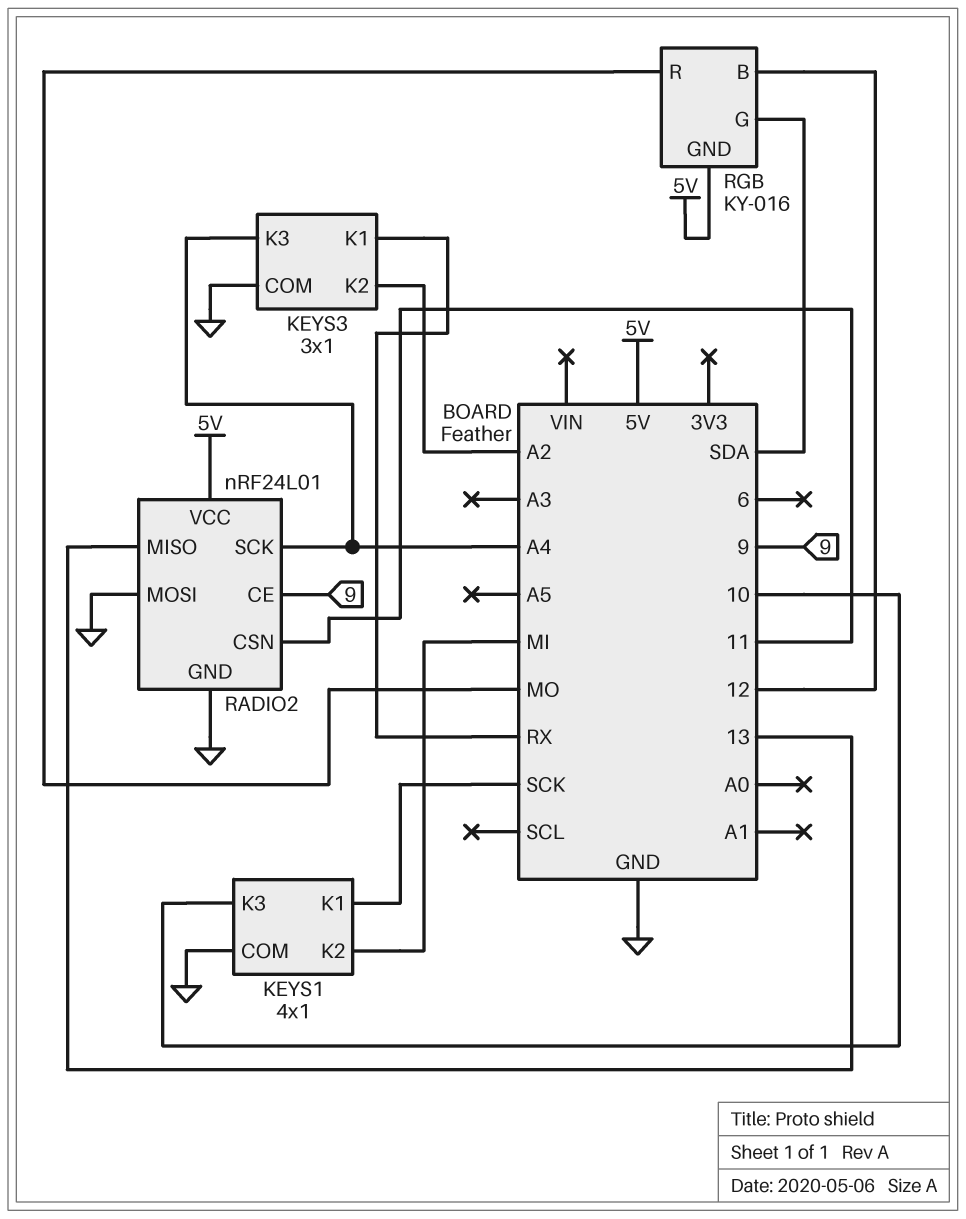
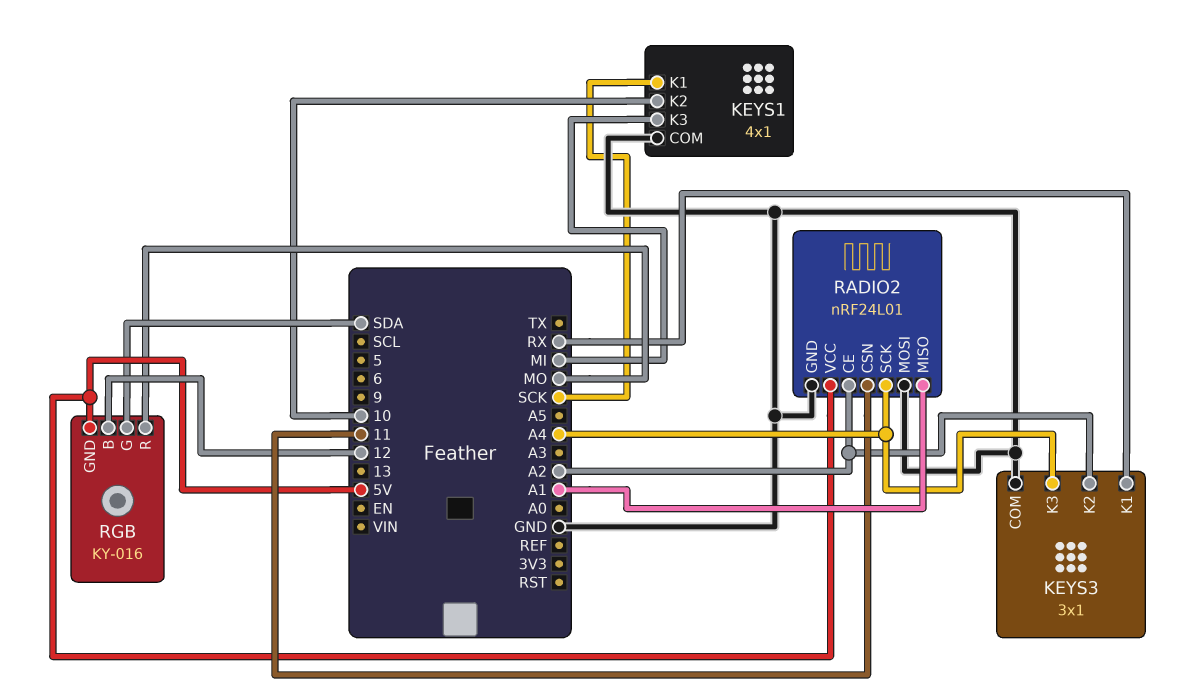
KEYS1 pin K2: MI -> 10
KEYS1 pin K3: 10 -> MI
RADIO2 pin CE: 9 -> A2
RADIO2 pin MISO: 13 -> A1

